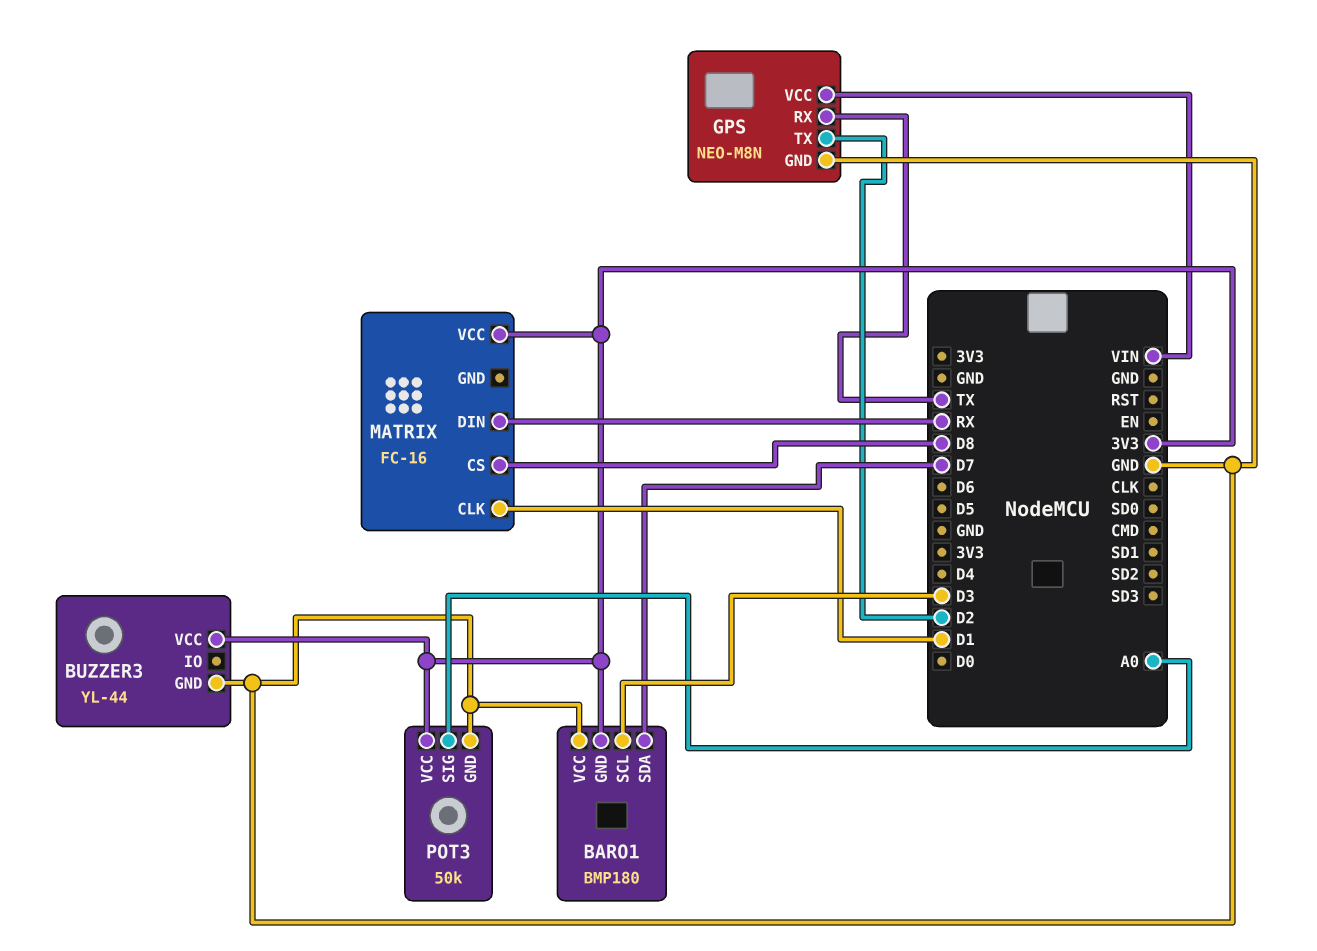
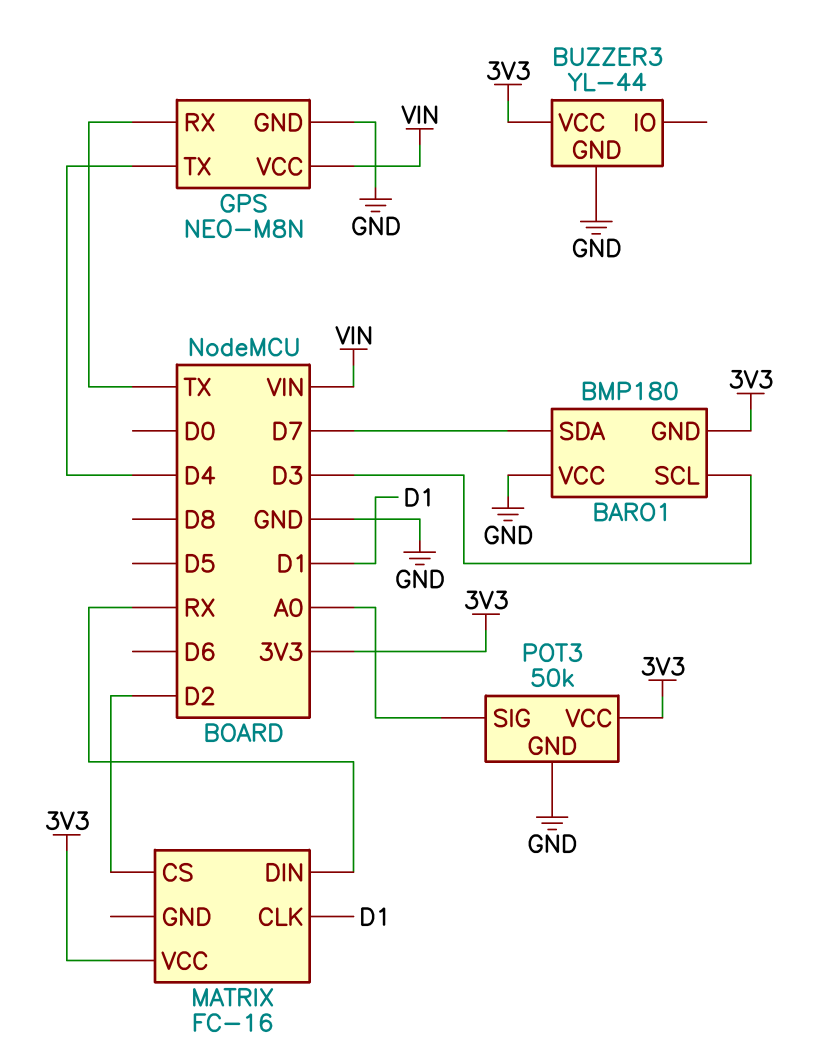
GPS pin TX: D2 -> D4
MATRIX pin CS: D8 -> D2

